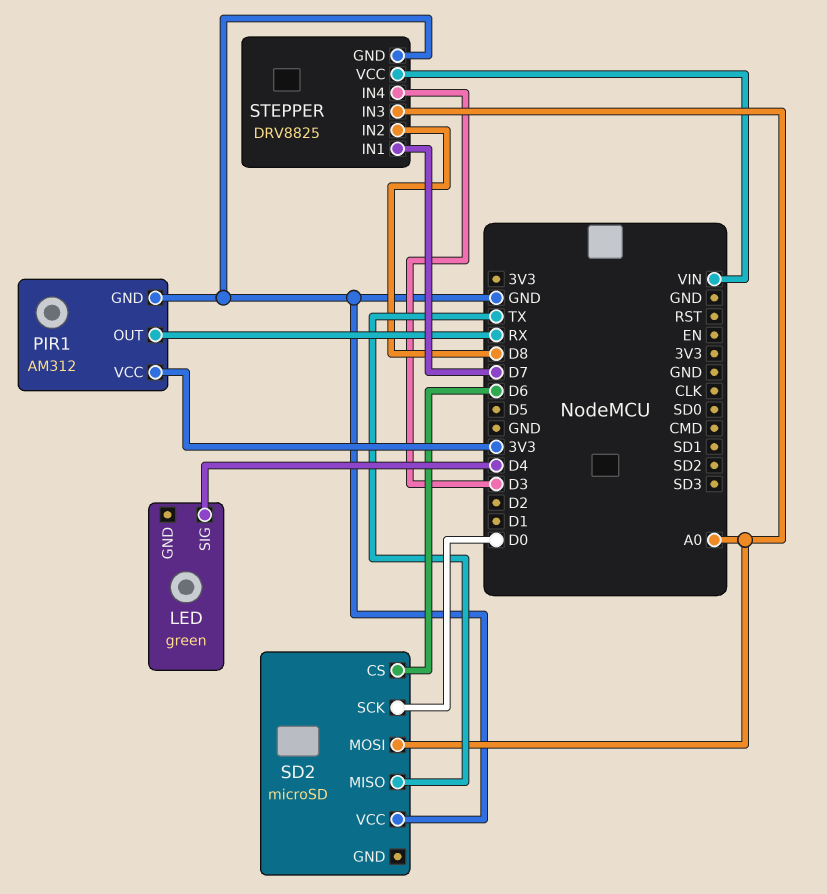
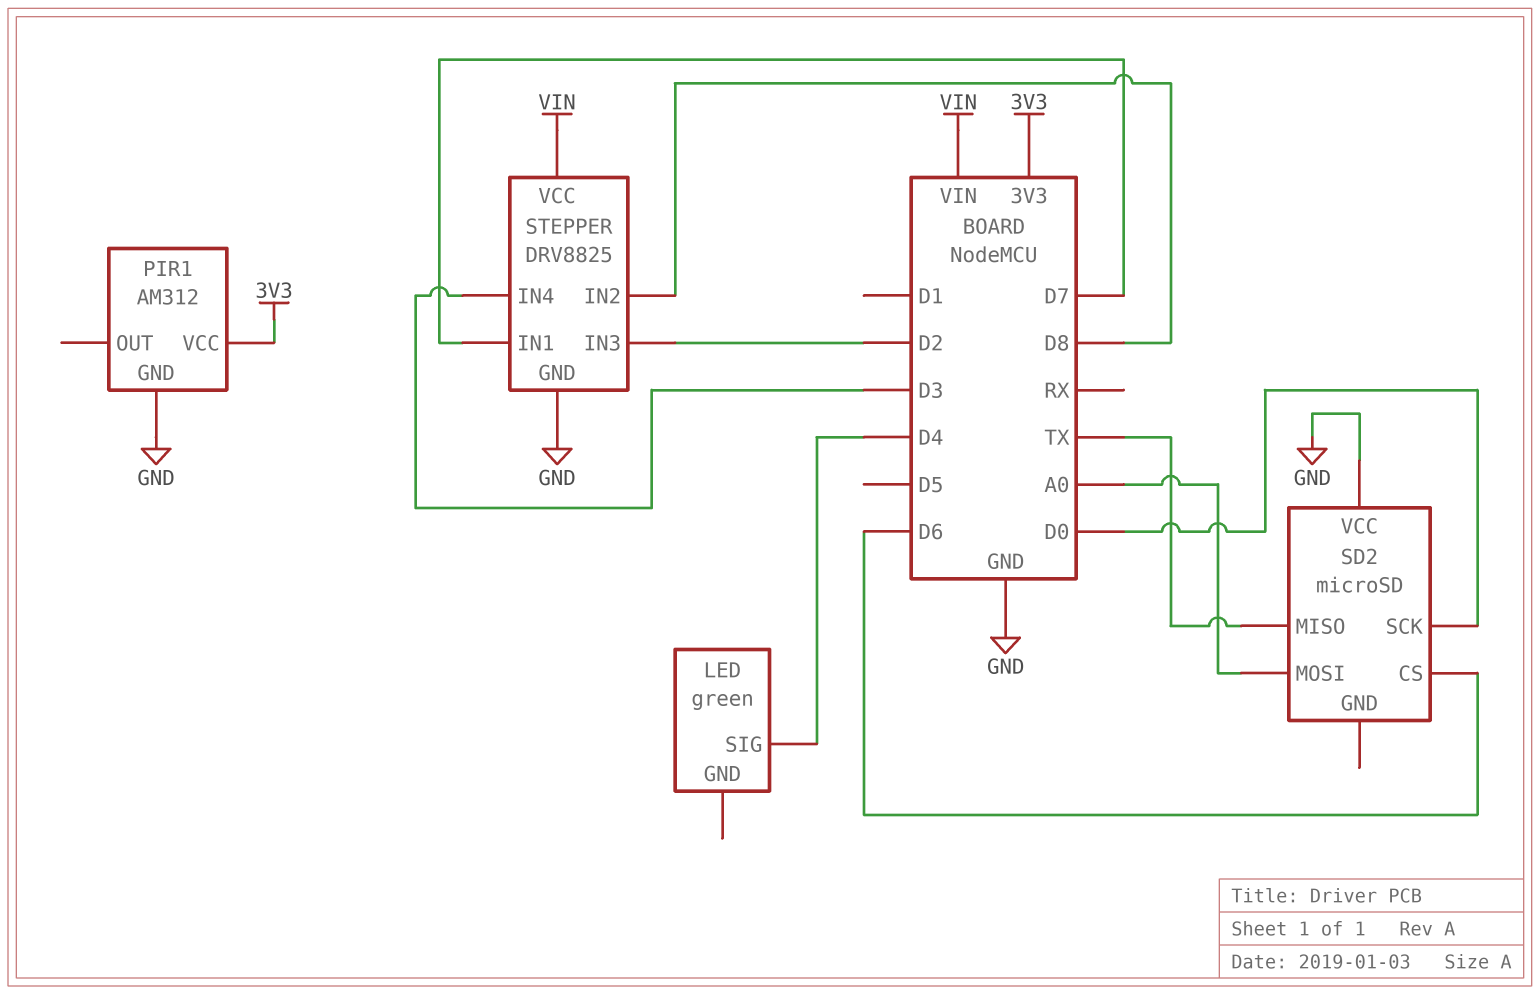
PIR1 pin OUT: RX -> none
STEPPER pin IN3: A0 -> D2

